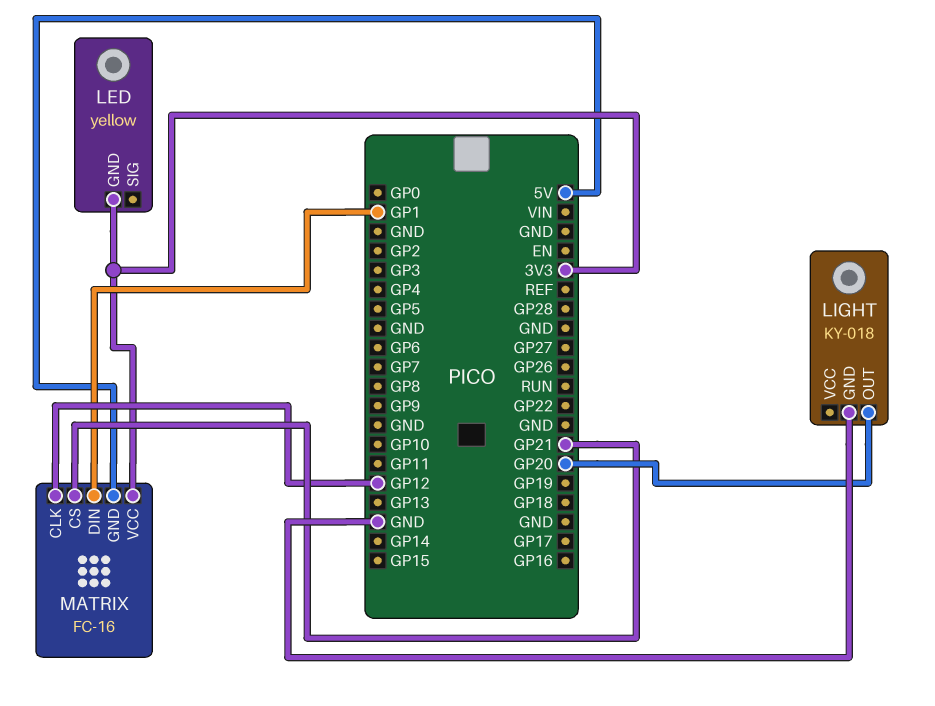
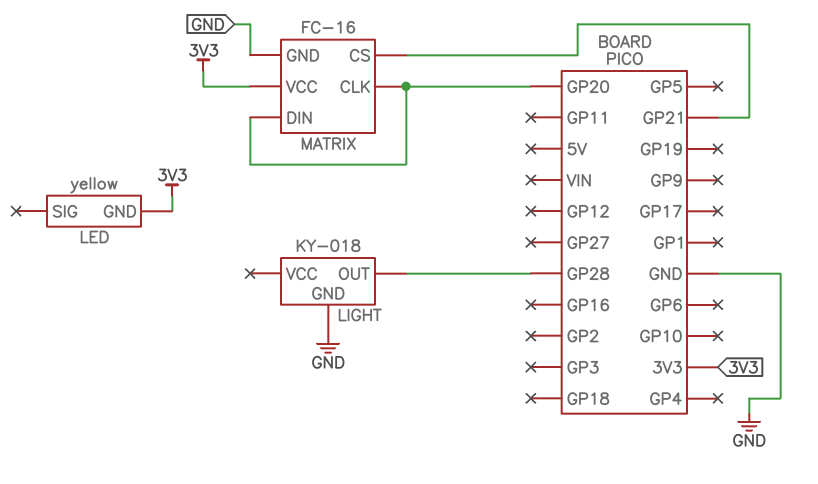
LIGHT pin OUT: GP20 -> GP28
MATRIX pin CLK: GP12 -> GP20
MATRIX pin DIN: GP1 -> GP20
MATRIX pin GND: 5V -> GND

